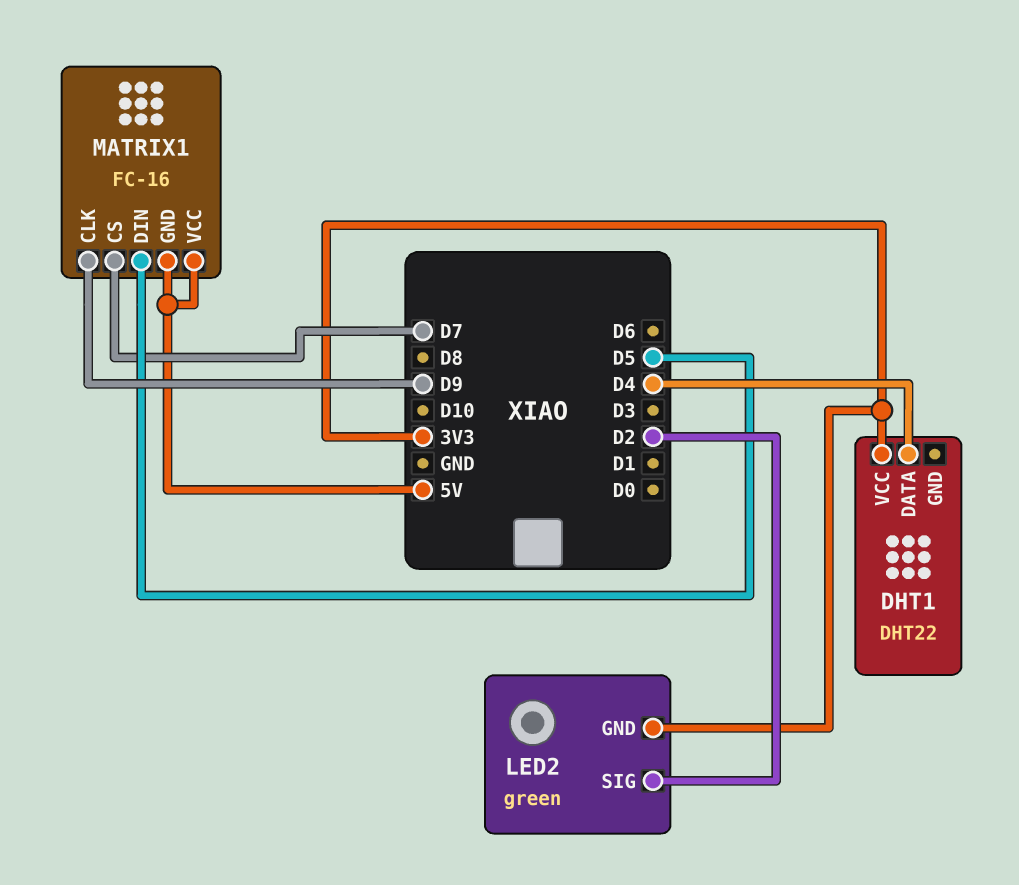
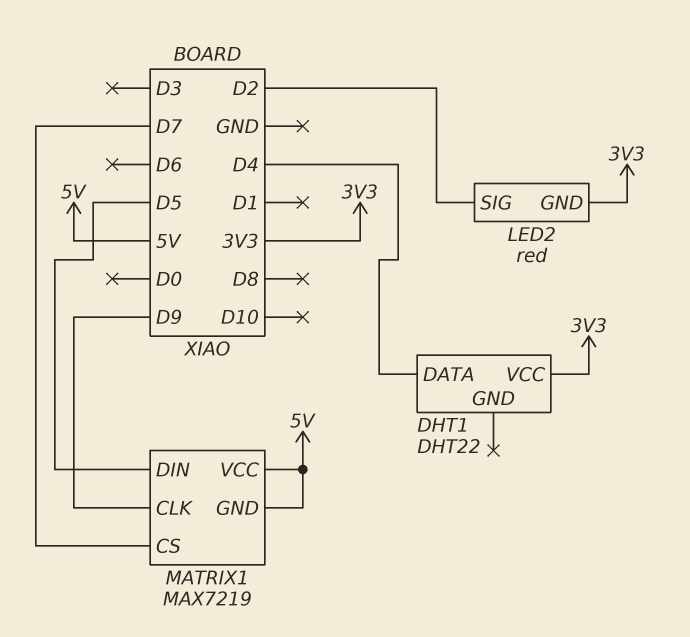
LED2: green -> red
MATRIX1: FC-16 -> MAX7219

